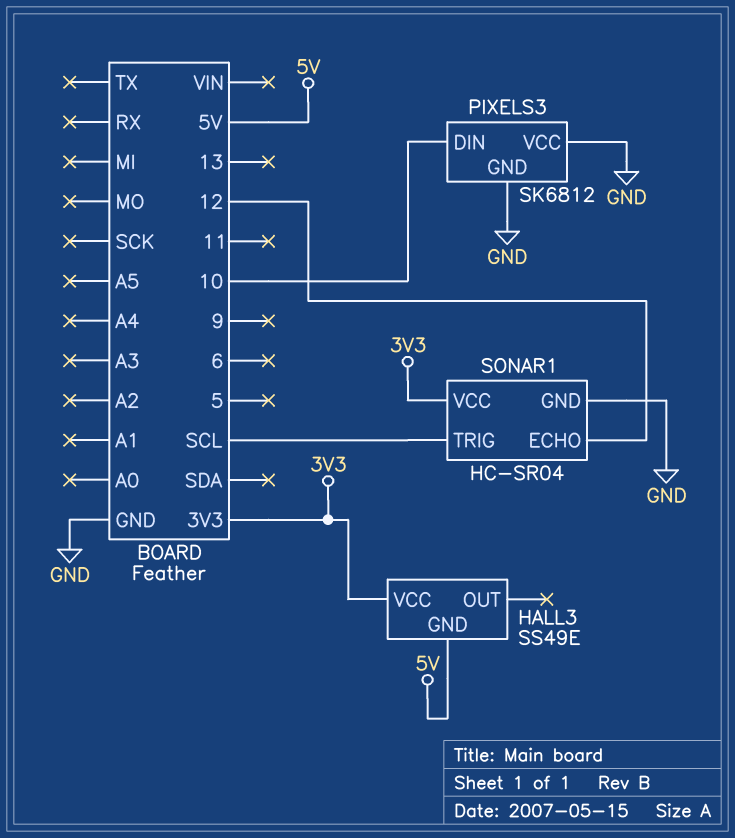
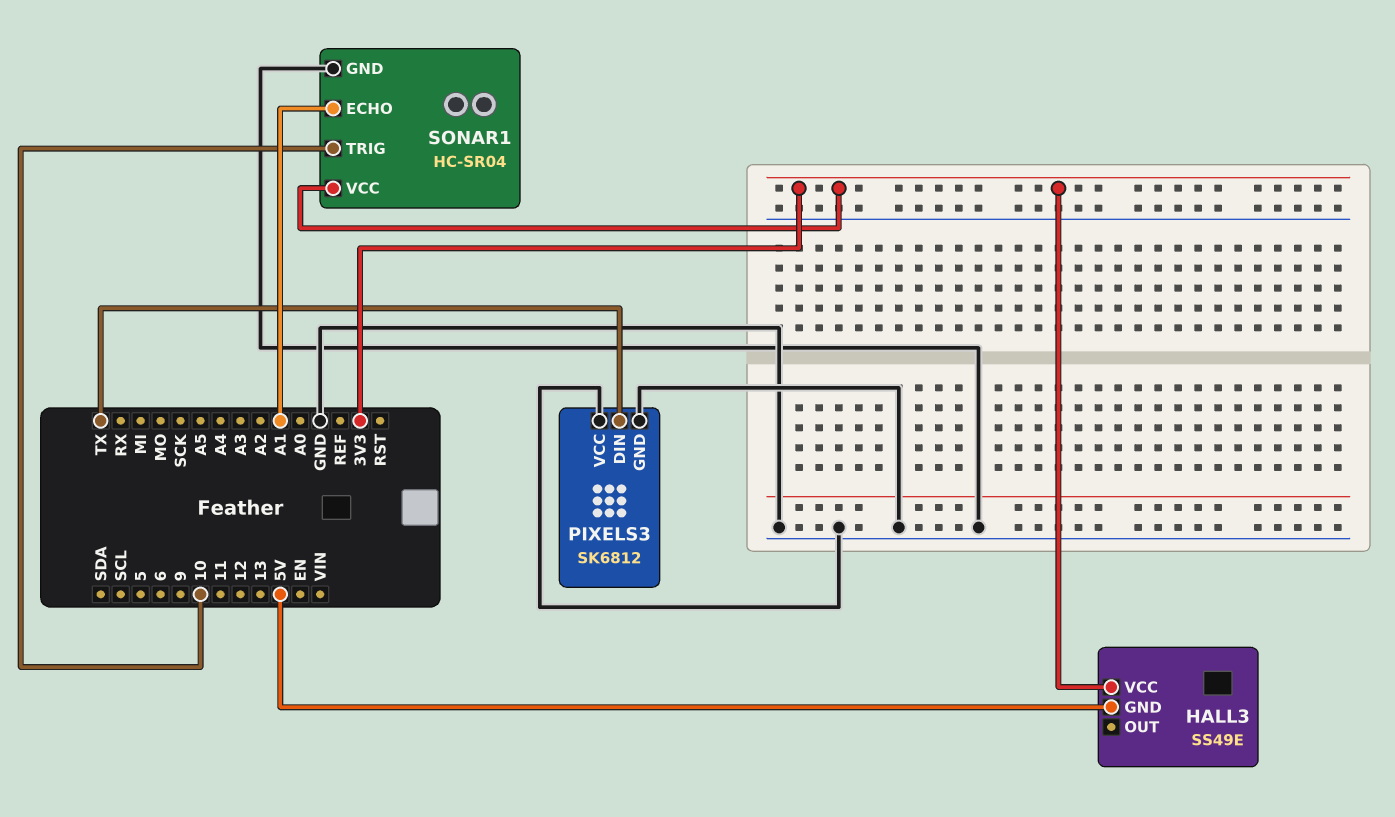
PIXELS3 pin DIN: 10 -> TX
SONAR1 pin ECHO: 12 -> A1
SONAR1 pin TRIG: SCL -> 10

